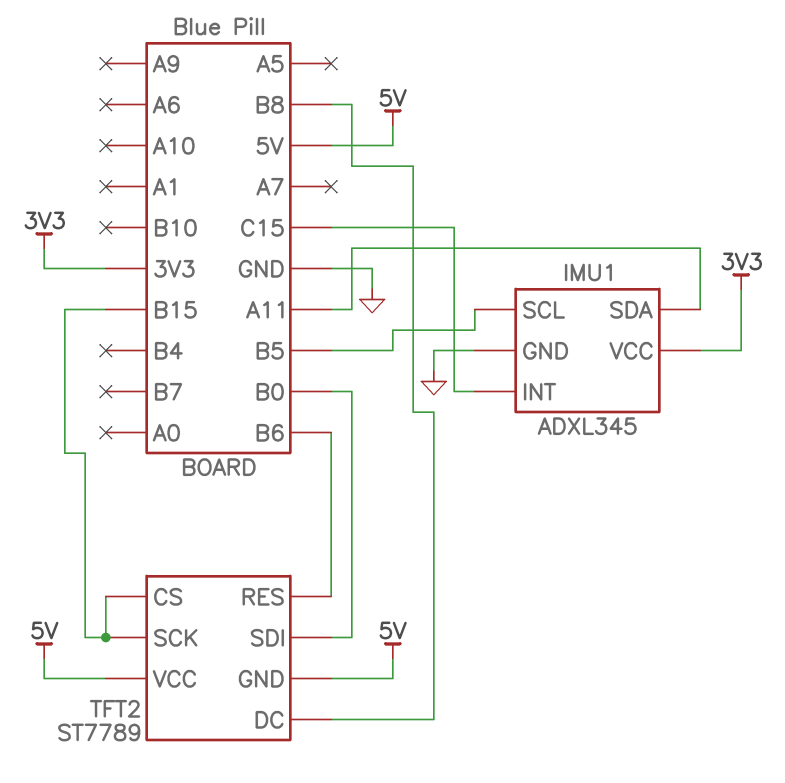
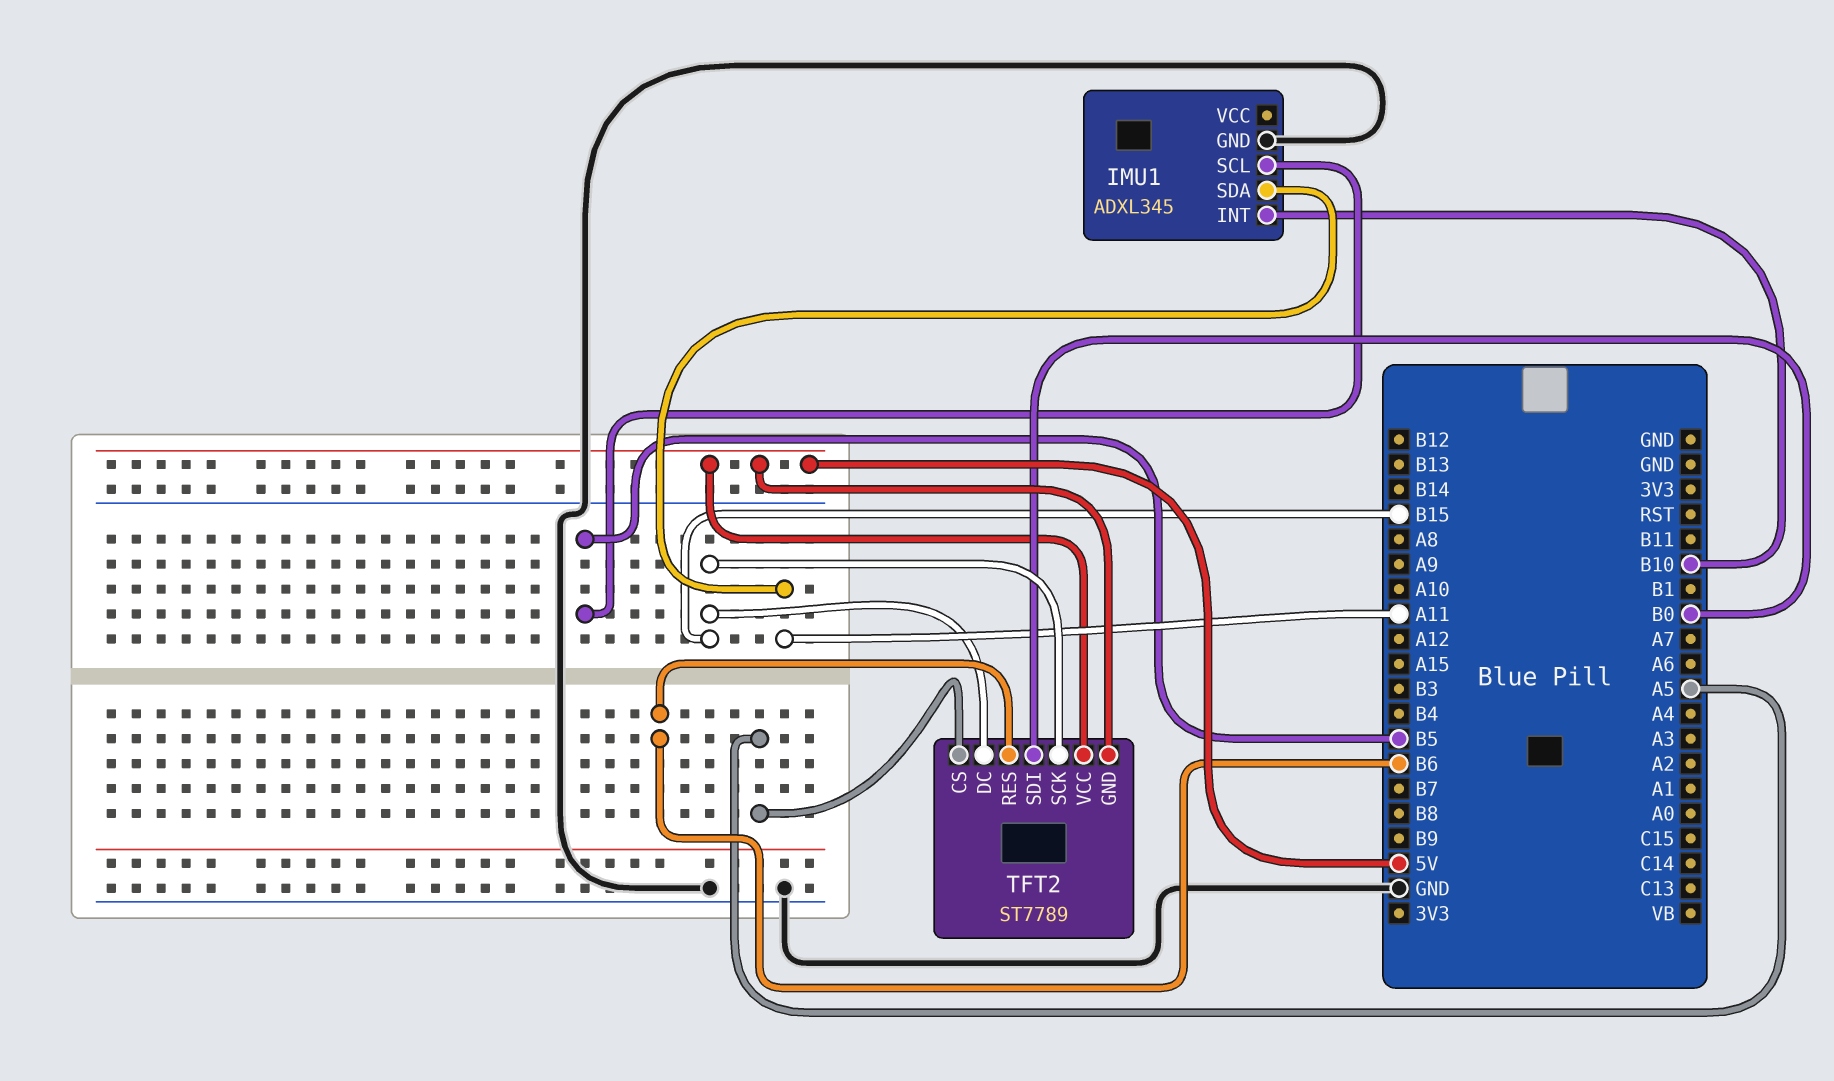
IMU1 pin INT: C15 -> B10
IMU1 pin VCC: 3V3 -> none
TFT2 pin CS: B15 -> A5
TFT2 pin DC: B8 -> B15

